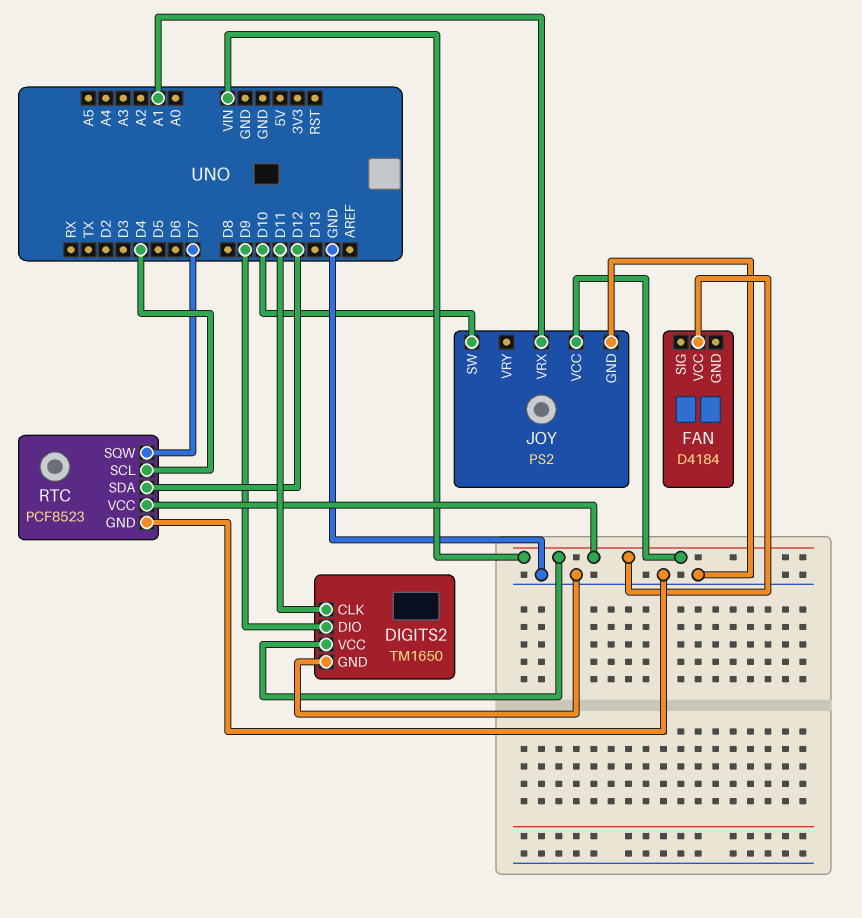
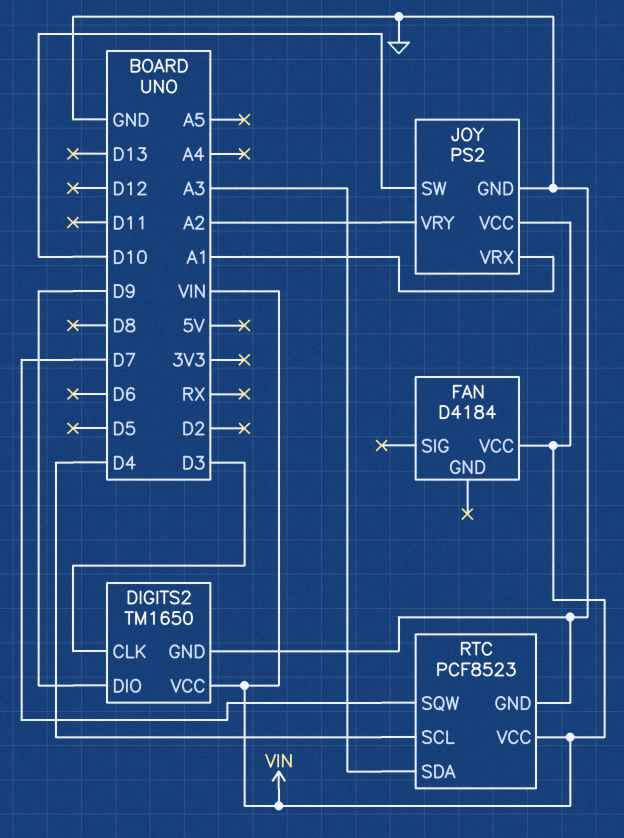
DIGITS2 pin CLK: D11 -> D3
JOY pin VRY: none -> A2
RTC pin SDA: D12 -> A3

